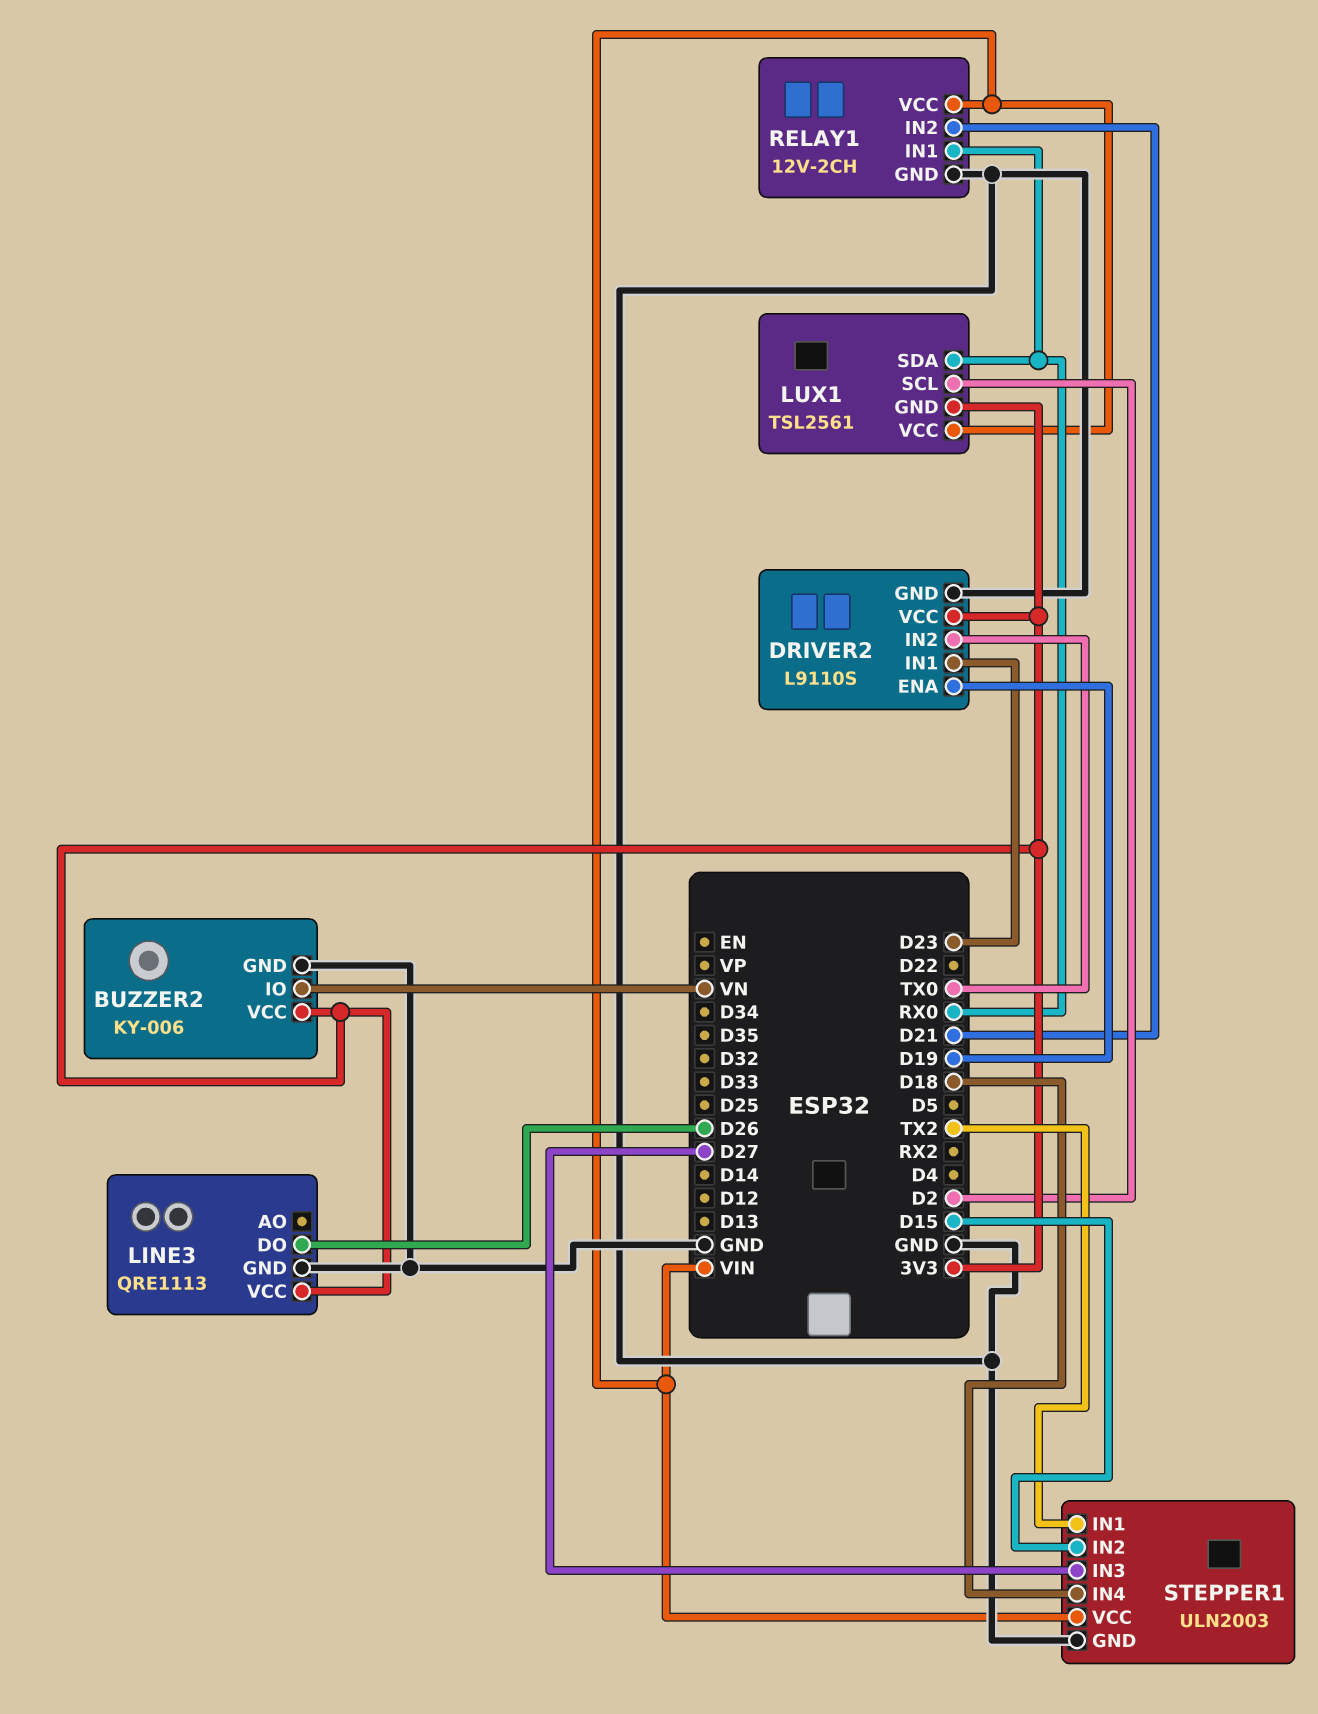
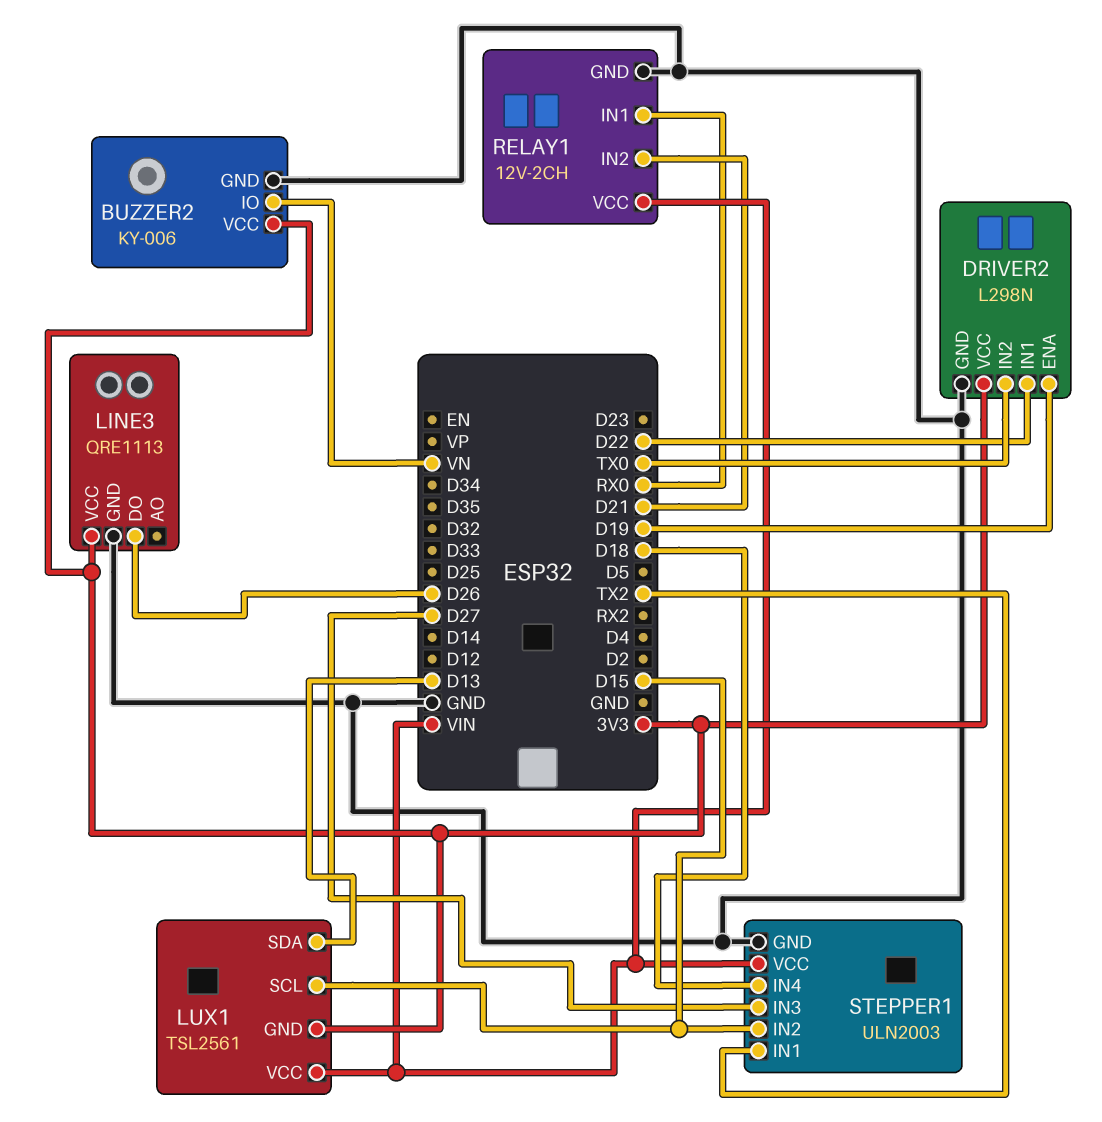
DRIVER2: L9110S -> L298N
DRIVER2 pin IN1: D23 -> D22
LUX1 pin SCL: D2 -> D15
LUX1 pin SDA: RX0 -> D13

